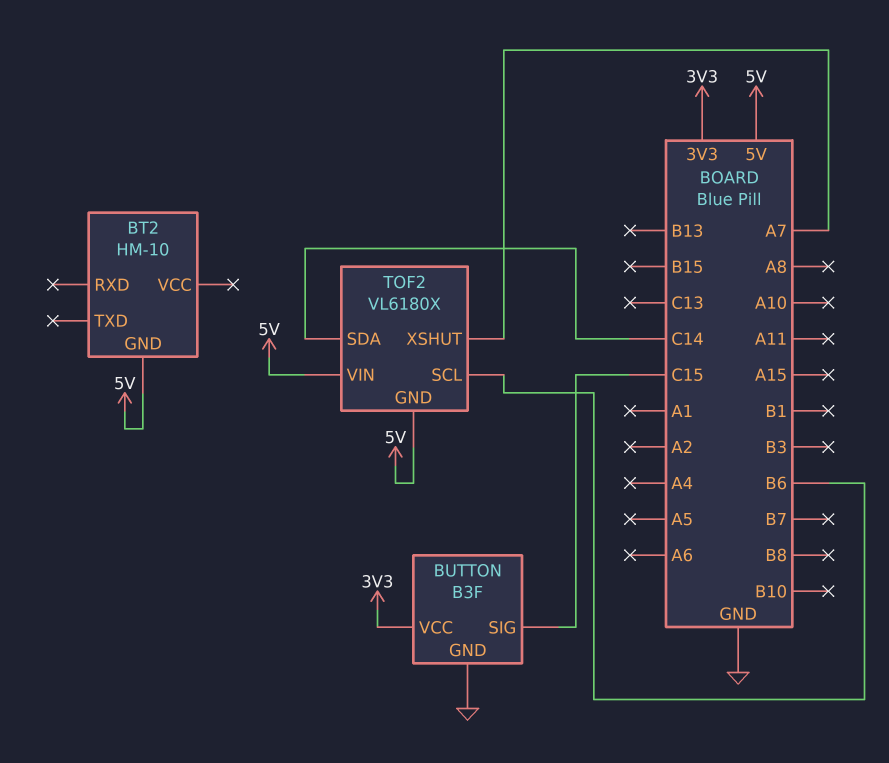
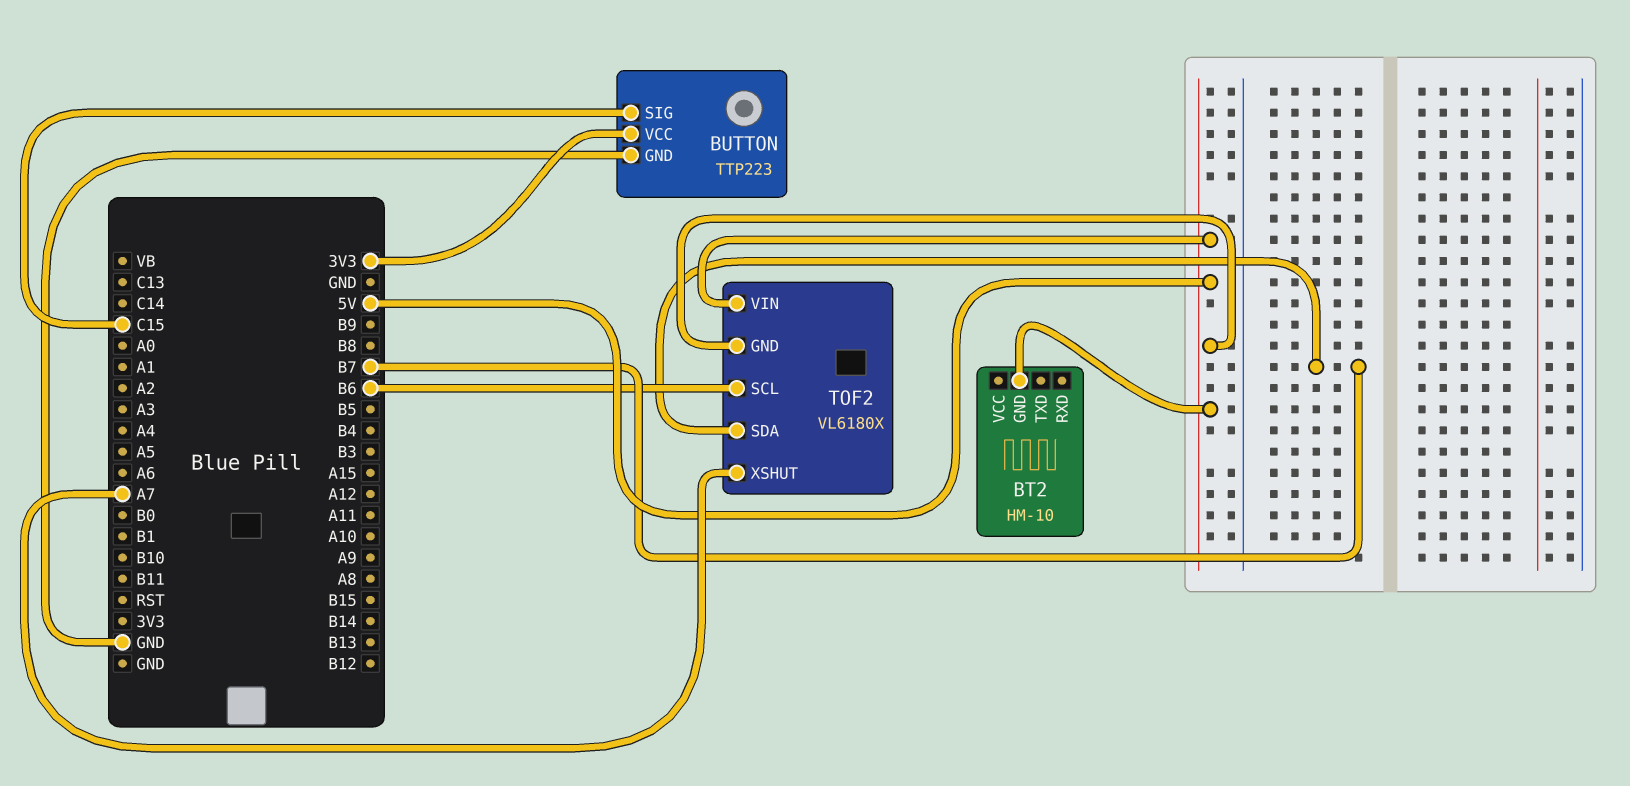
BUTTON: B3F -> TTP223
TOF2 pin SDA: C14 -> B7

